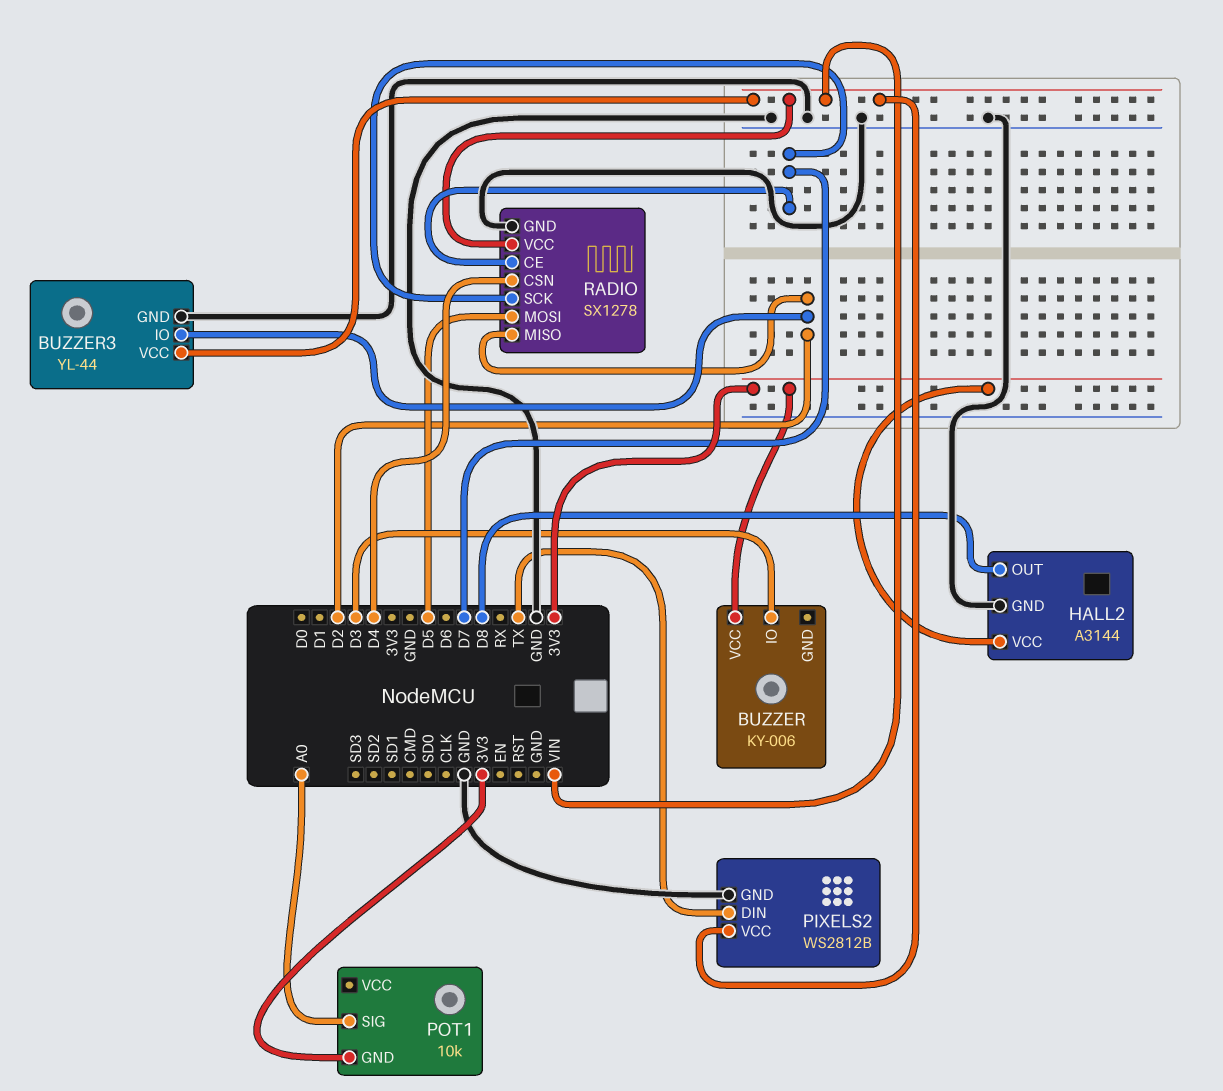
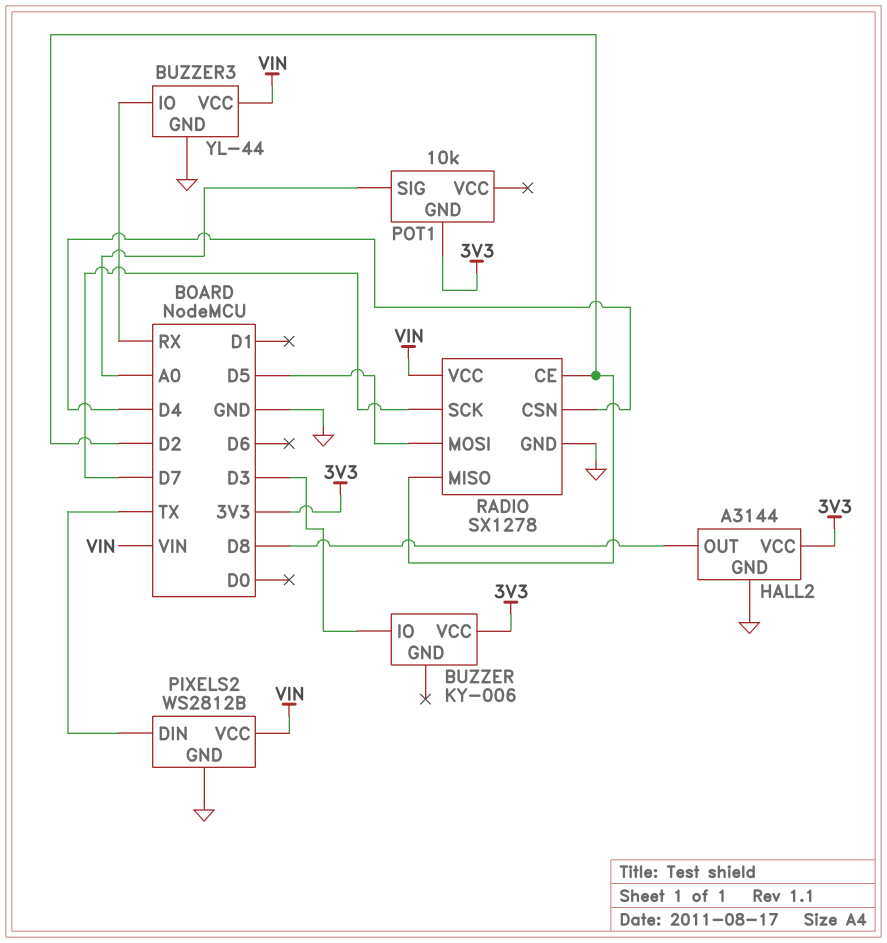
BUZZER3 pin IO: D2 -> RX
RADIO pin CE: D7 -> D2

